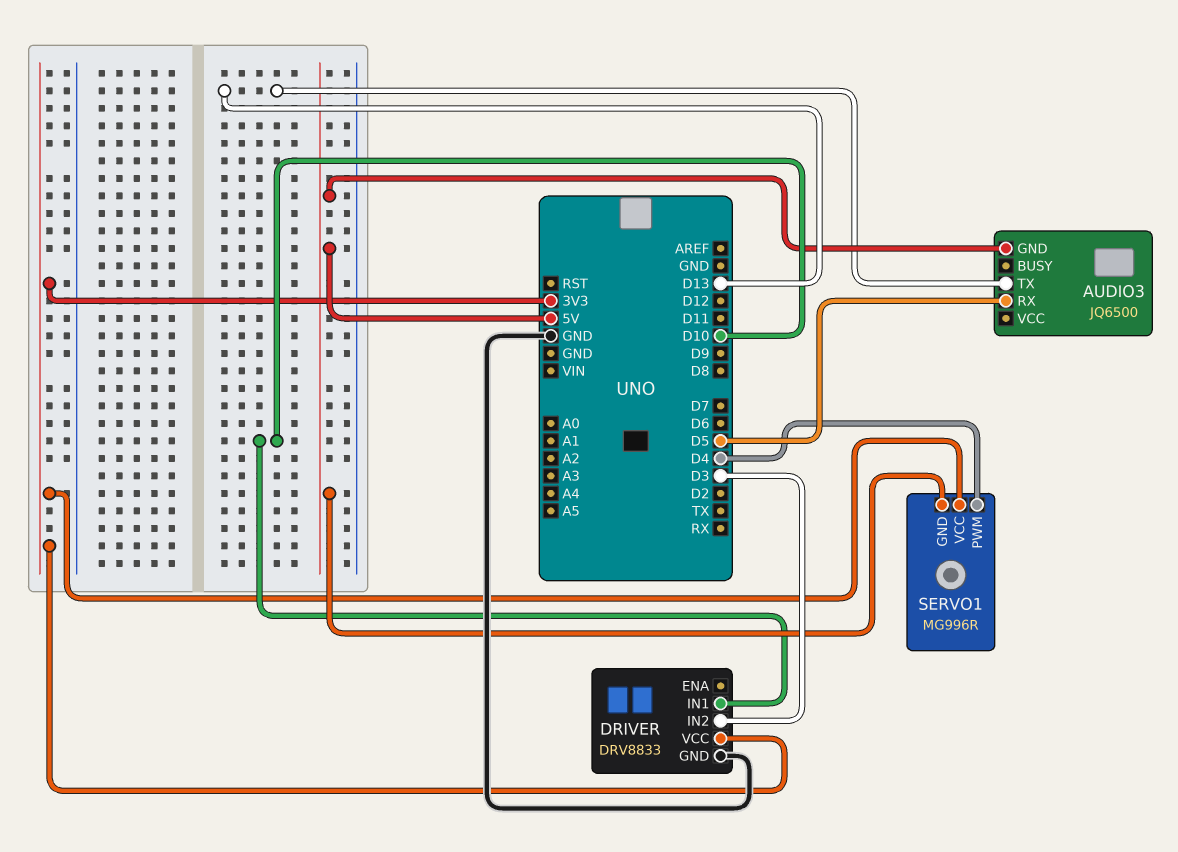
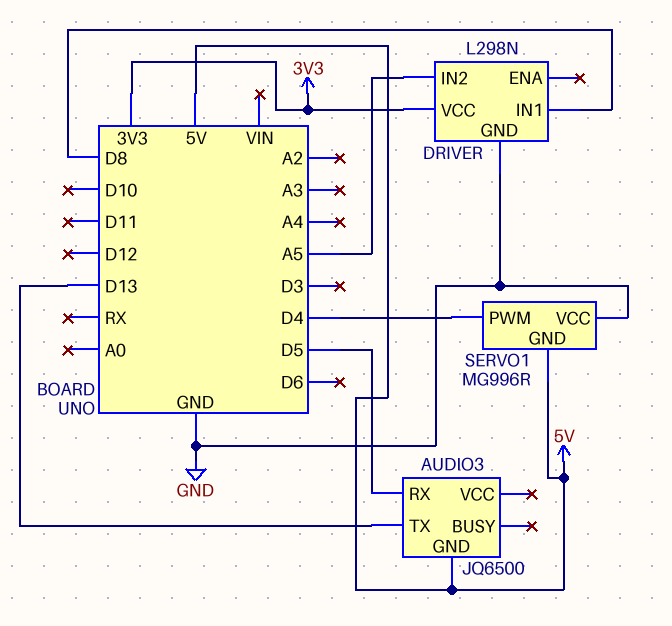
DRIVER: DRV8833 -> L298N
DRIVER pin IN1: D10 -> D8
DRIVER pin IN2: D3 -> A5
SERVO1 pin VCC: 3V3 -> GND

